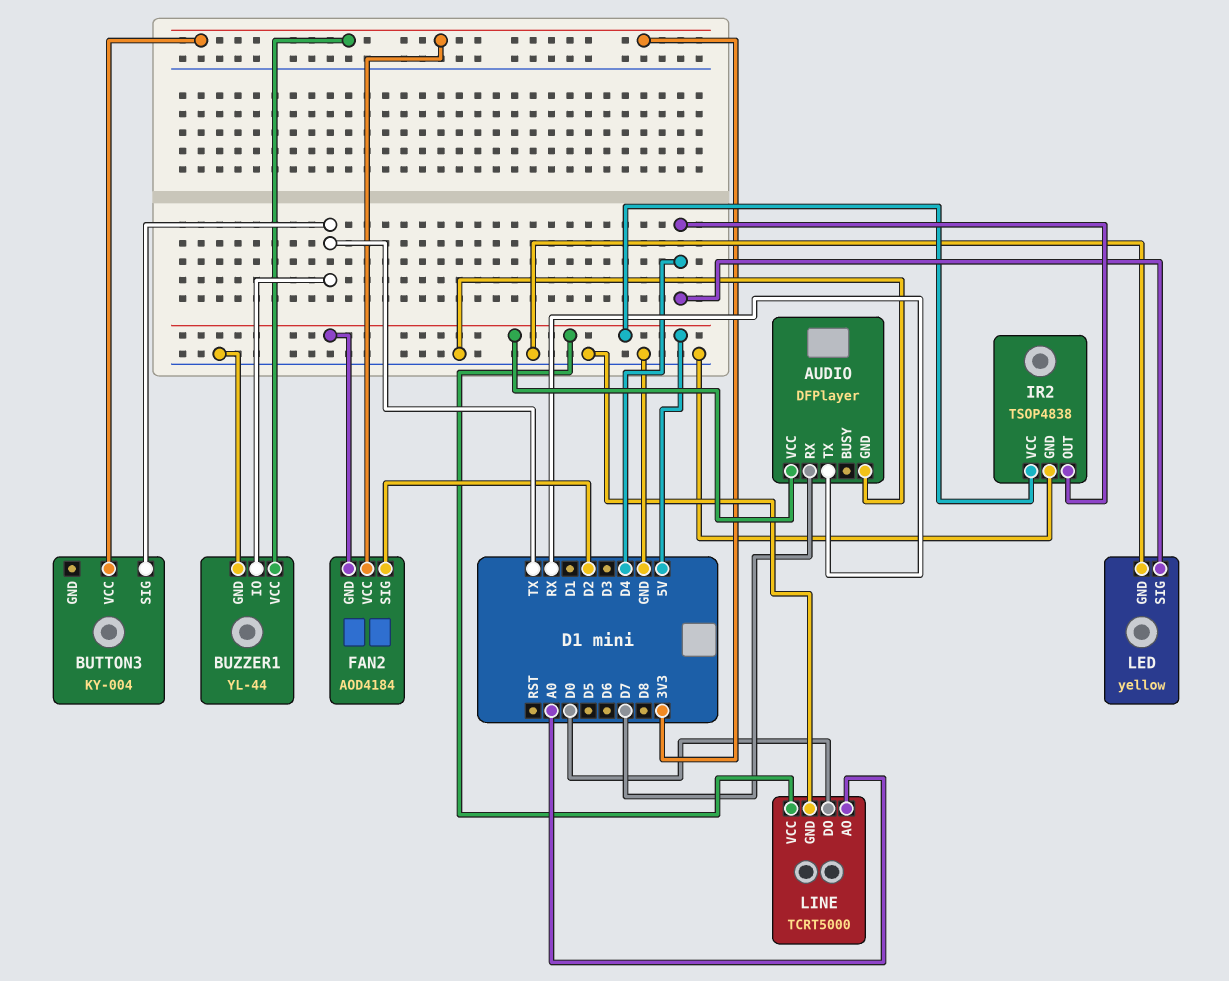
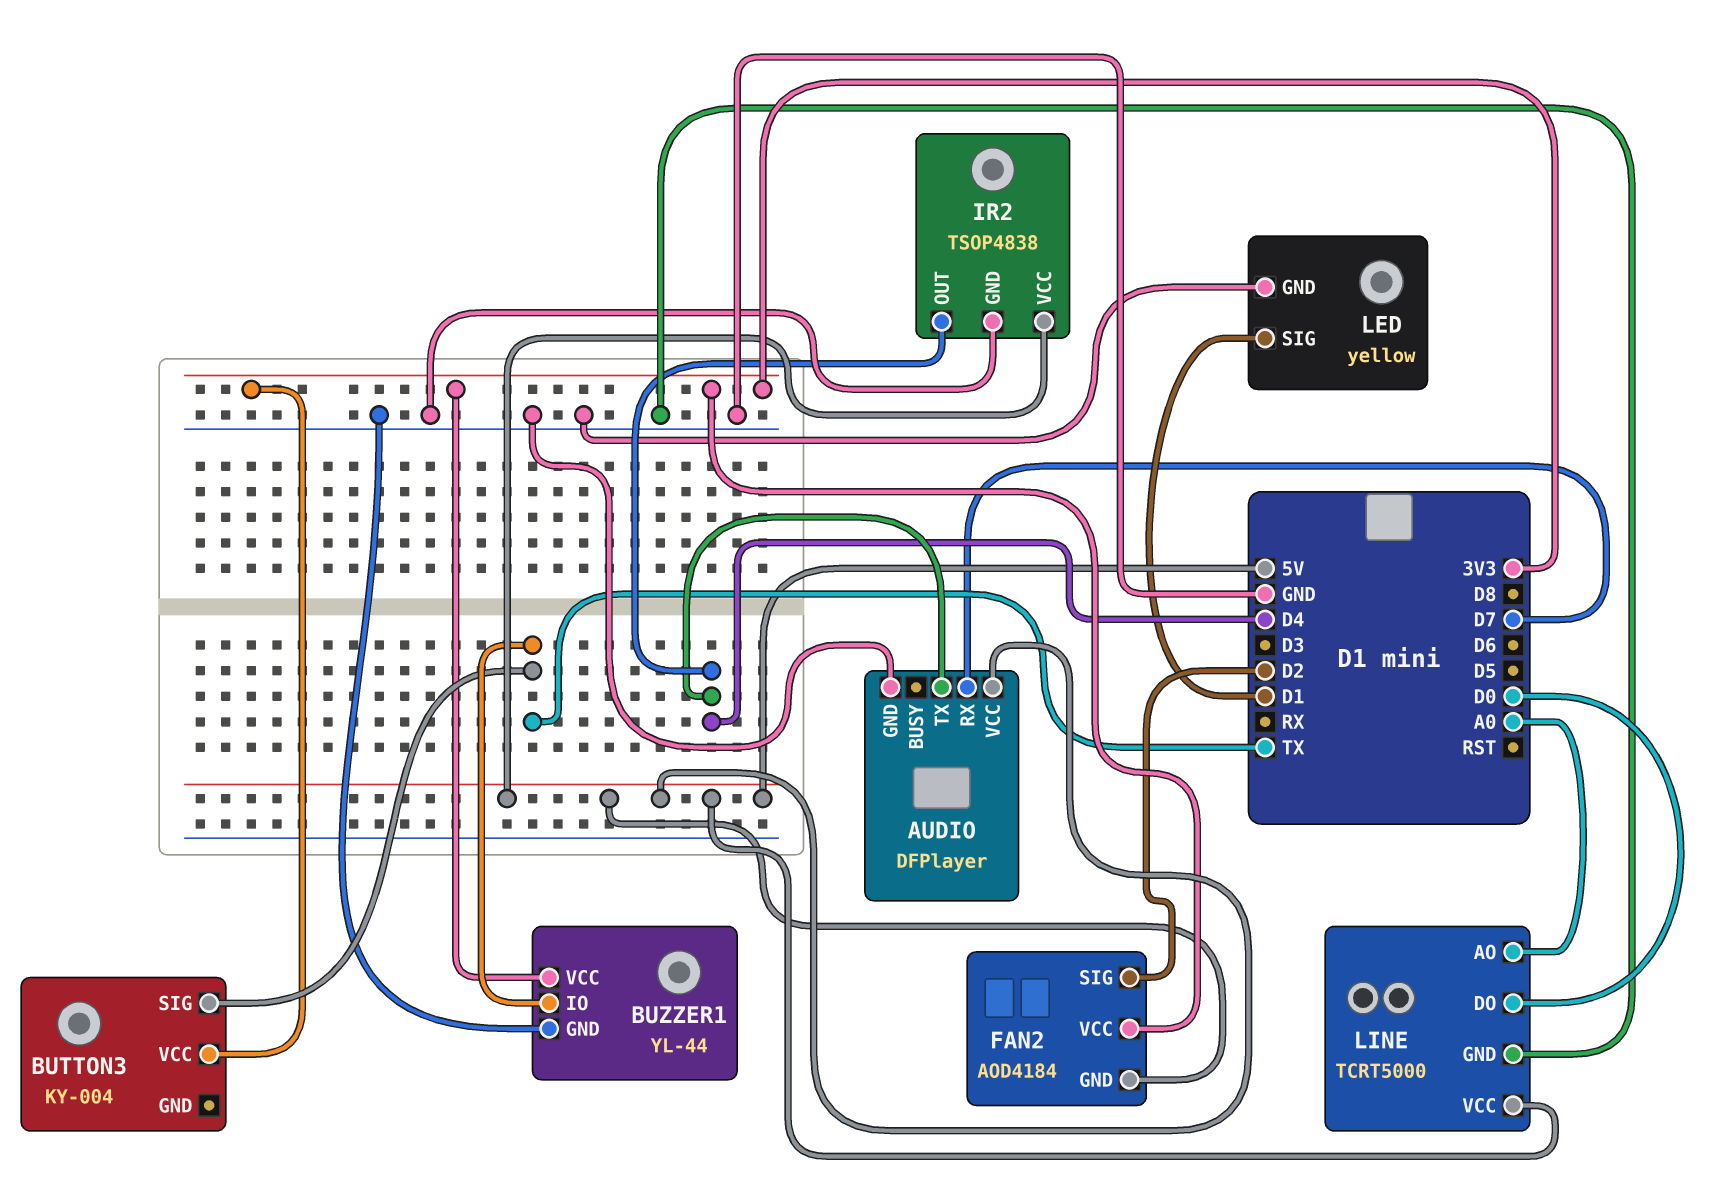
AUDIO pin TX: RX -> D4
LED pin SIG: D4 -> D1

